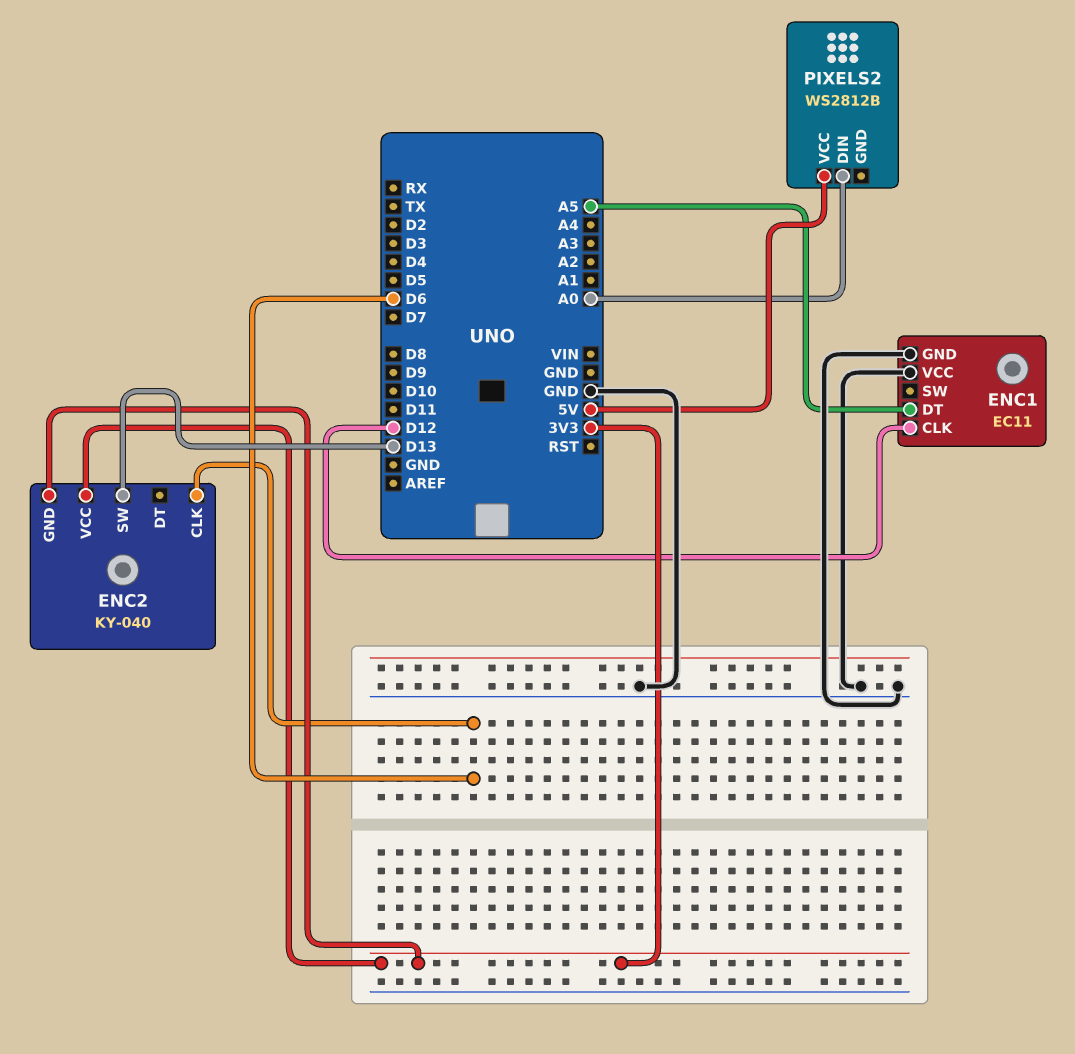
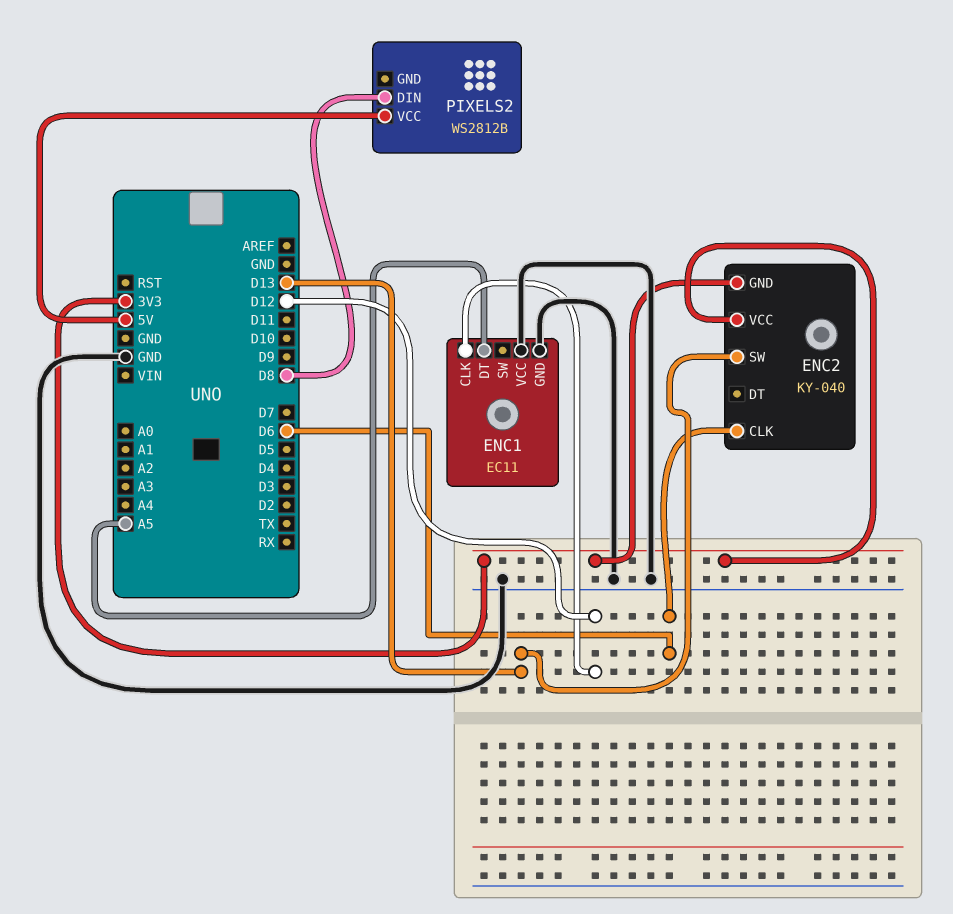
PIXELS2 pin DIN: A0 -> D8

